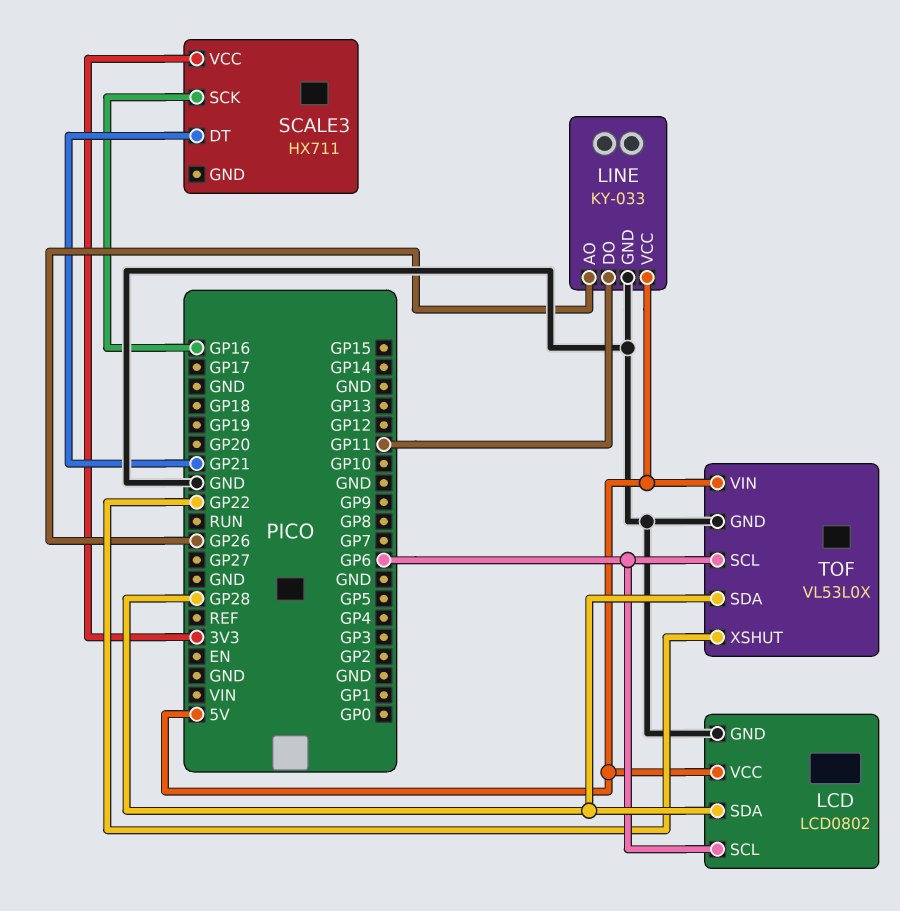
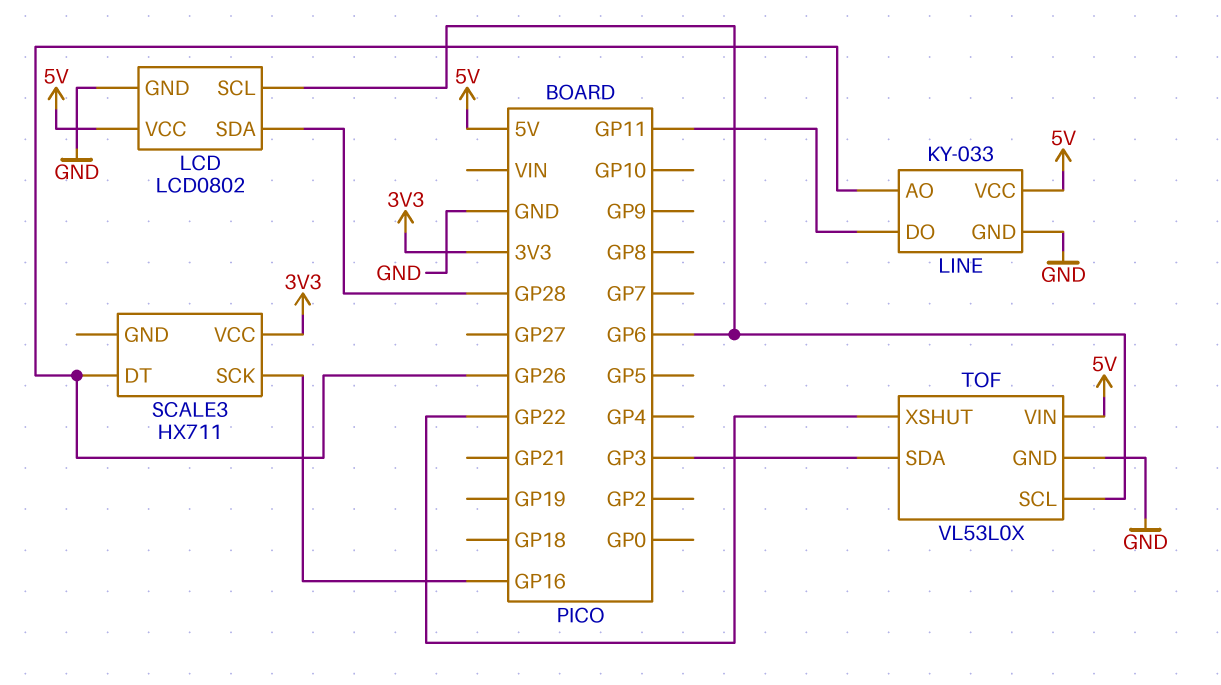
SCALE3 pin DT: GP21 -> GP26
TOF pin SDA: GP28 -> GP3

